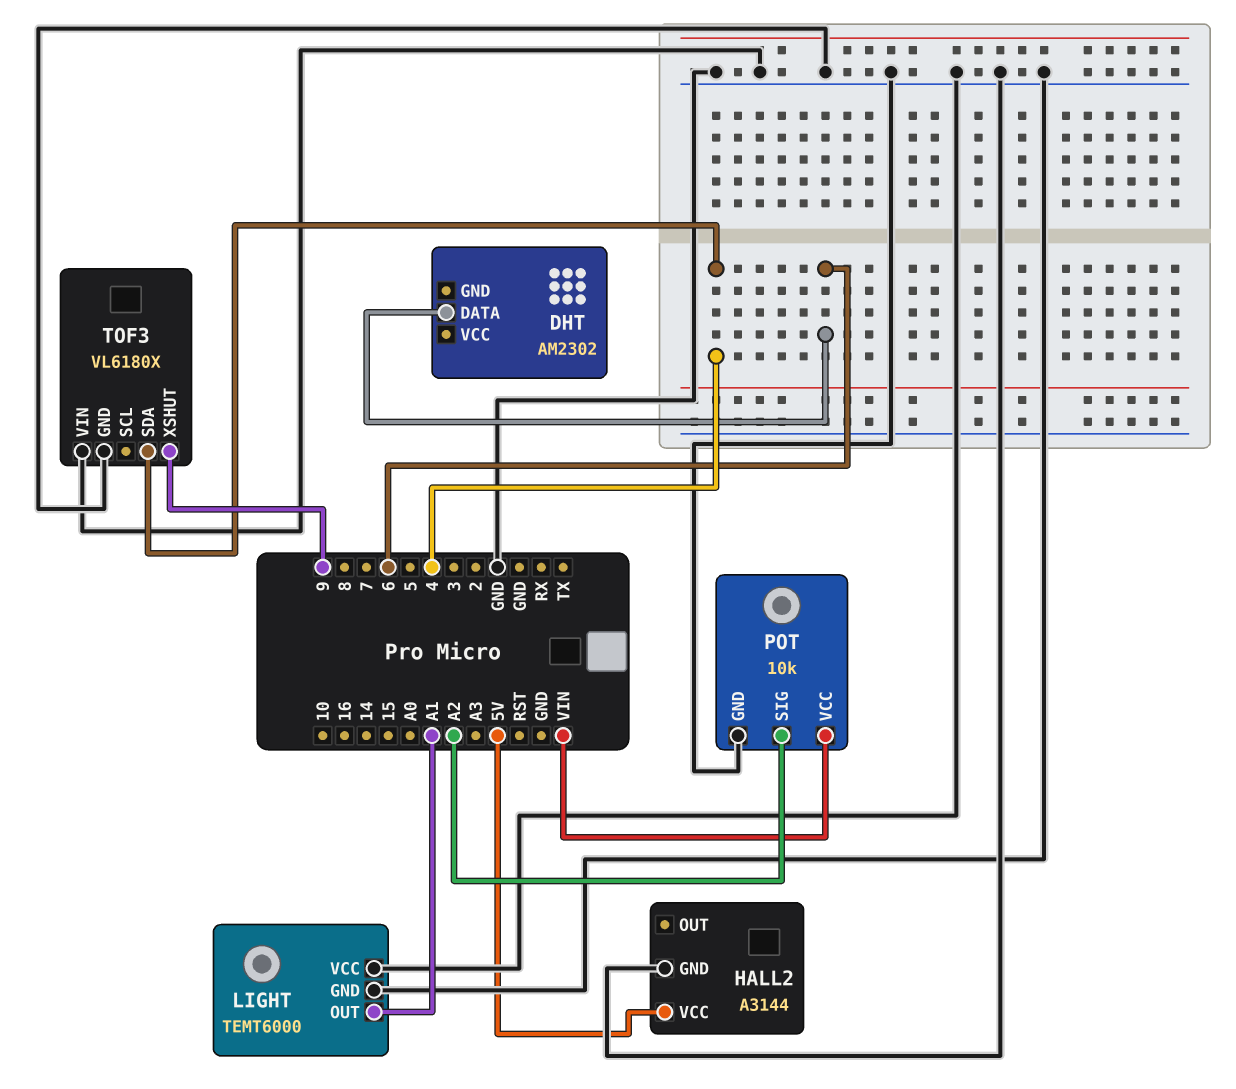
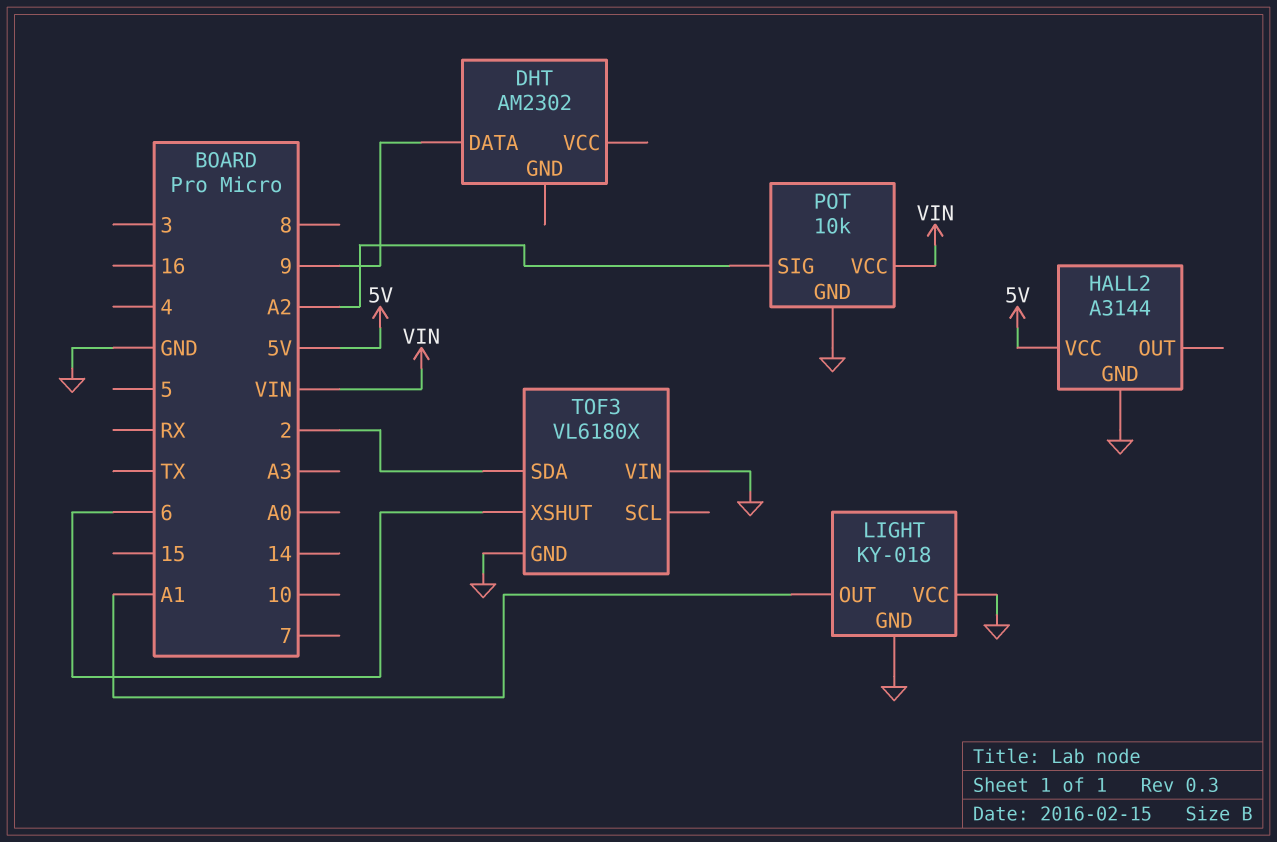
DHT pin DATA: 6 -> 9
LIGHT: TEMT6000 -> KY-018
TOF3 pin SDA: 4 -> 2
TOF3 pin XSHUT: 9 -> 6

